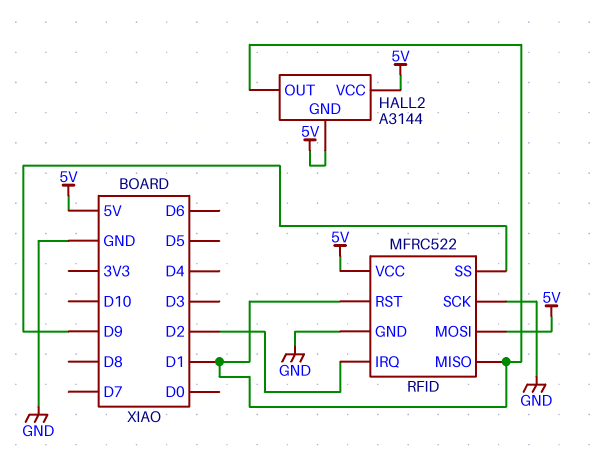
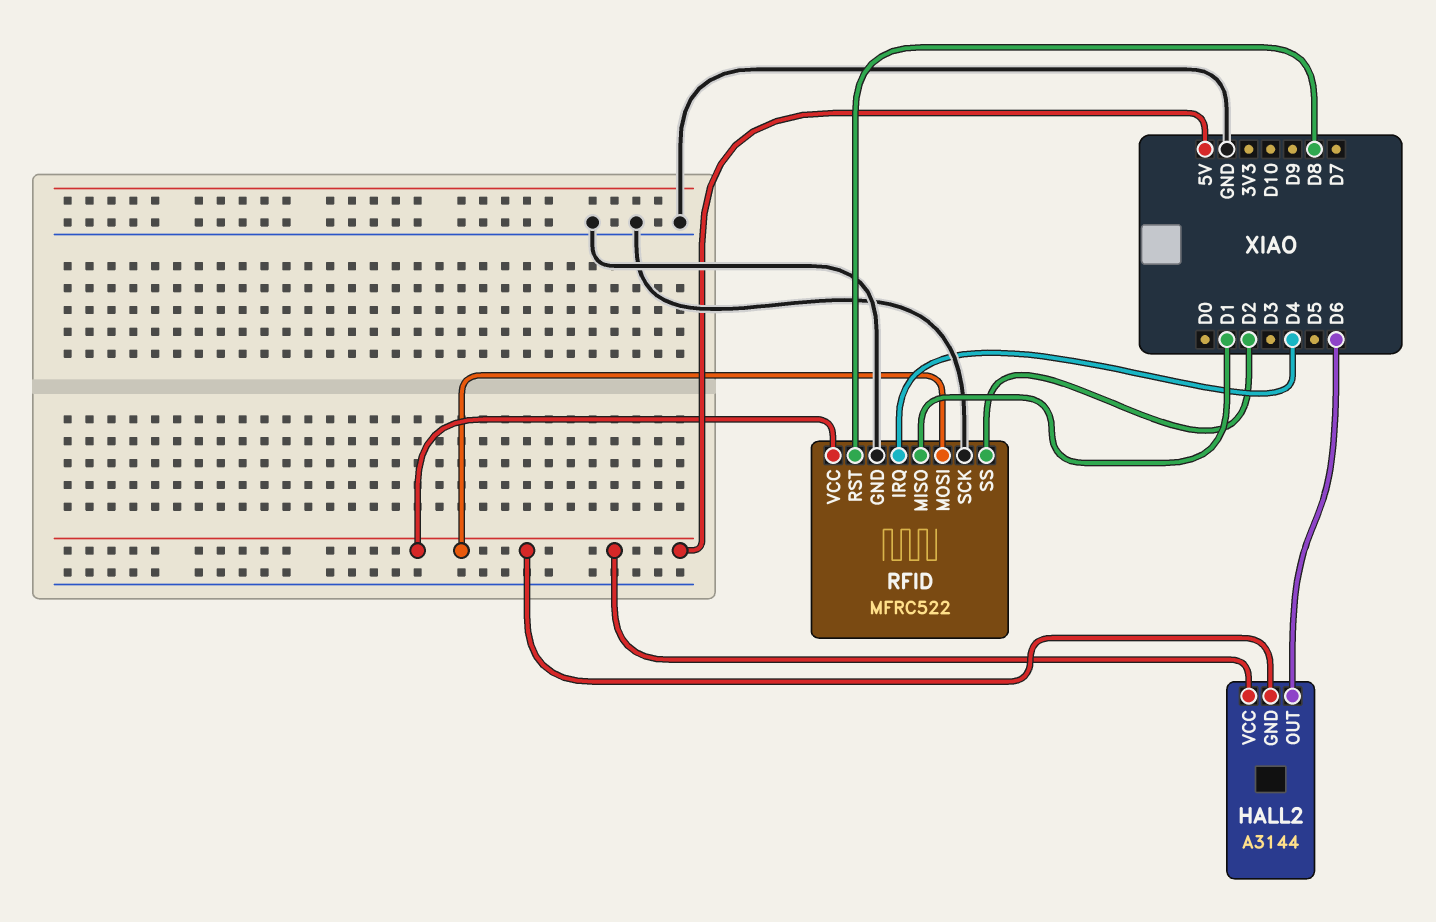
HALL2 pin OUT: D1 -> D6
RFID pin IRQ: D2 -> D4
RFID pin RST: D1 -> D8
RFID pin SS: D9 -> D2

